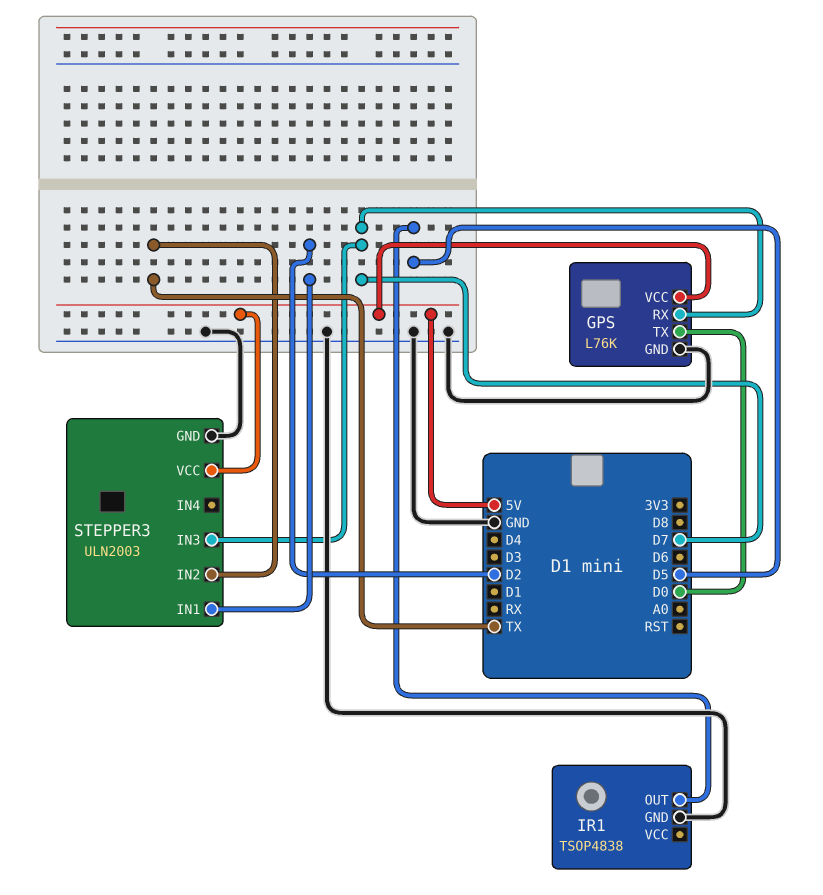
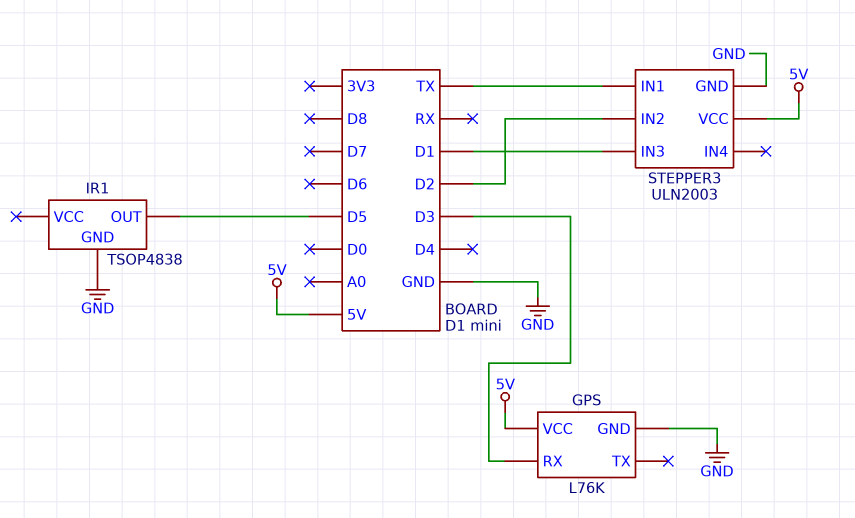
GPS pin RX: D7 -> D3
GPS pin TX: D0 -> none
STEPPER3 pin IN1: D2 -> TX
STEPPER3 pin IN2: TX -> D2
STEPPER3 pin IN3: D7 -> D1

